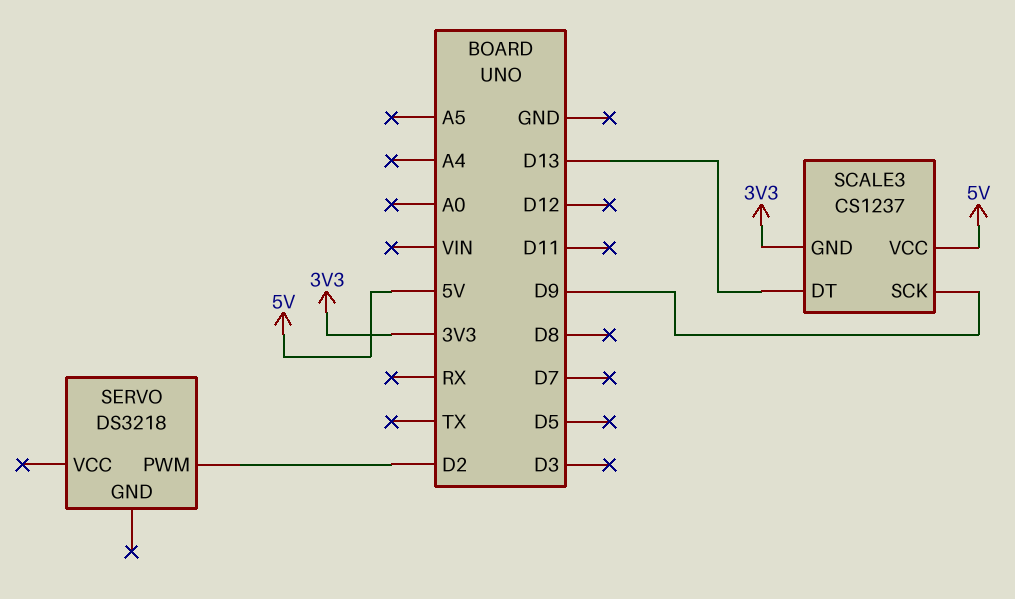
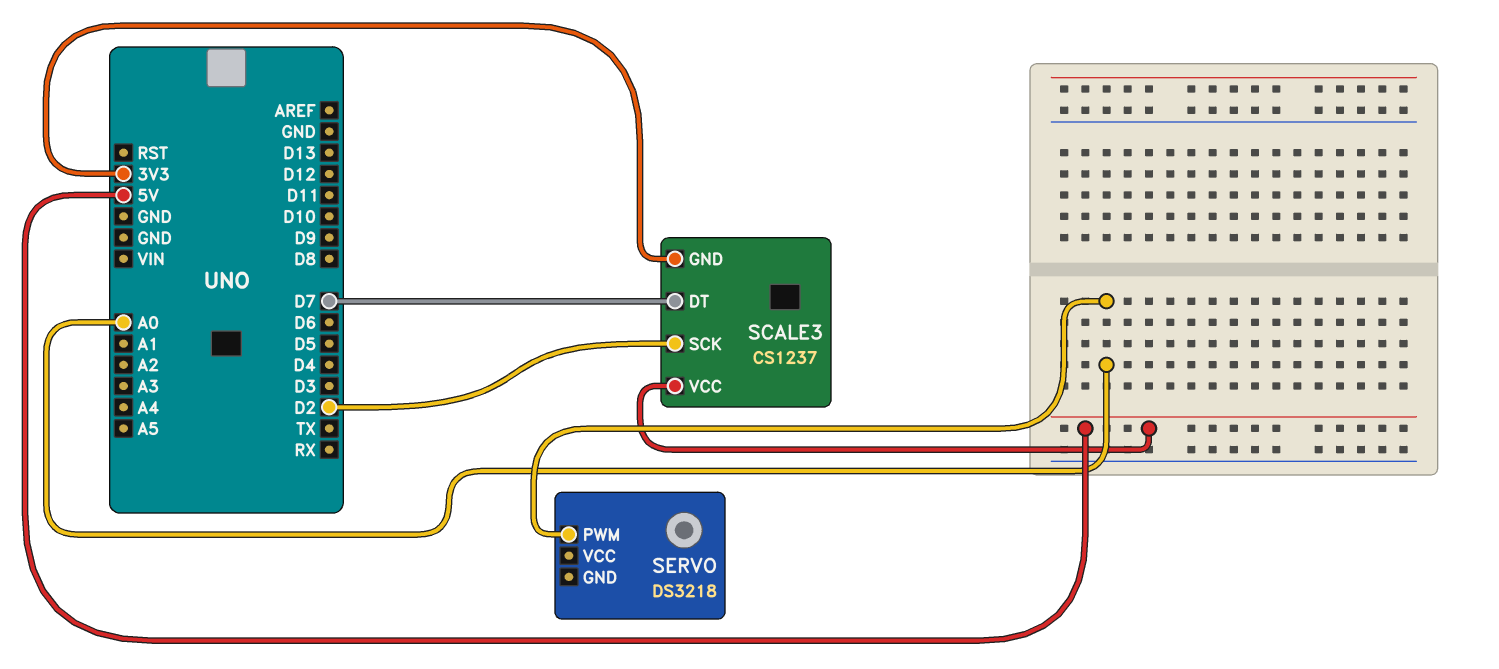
SCALE3 pin DT: D13 -> D7
SCALE3 pin SCK: D9 -> D2
SERVO pin PWM: D2 -> A0

